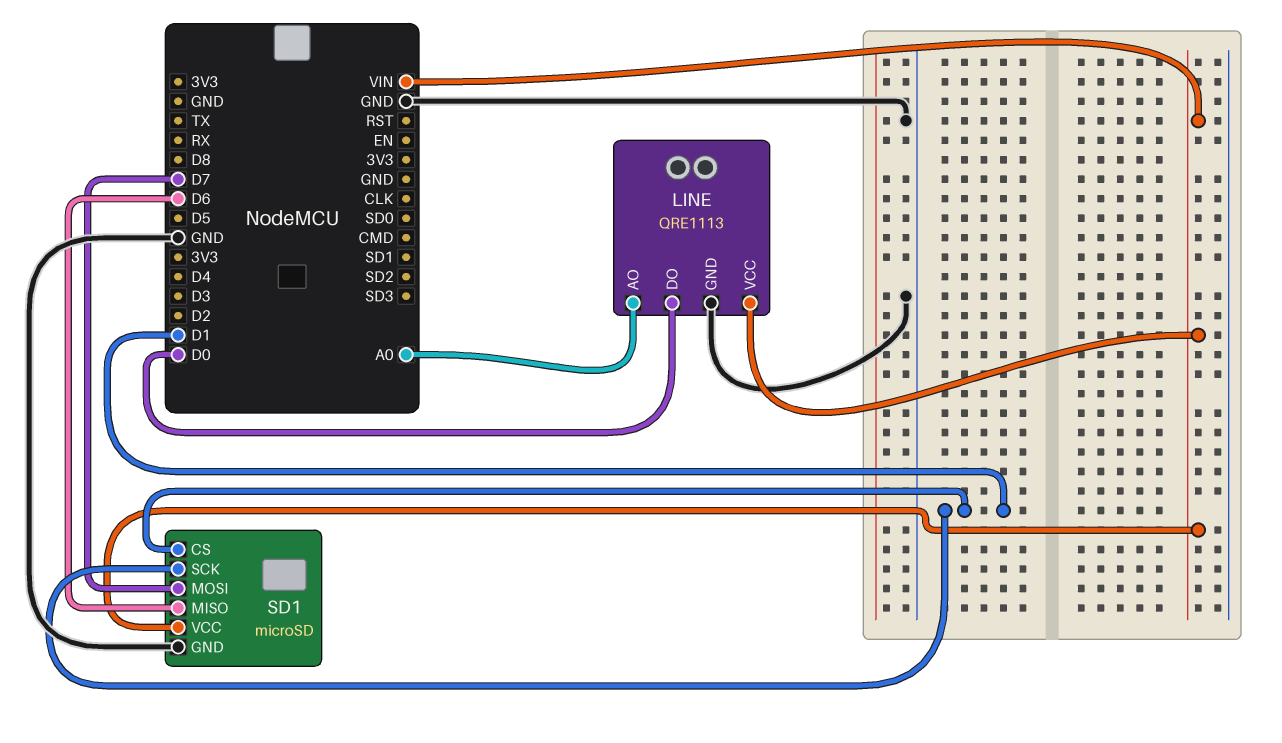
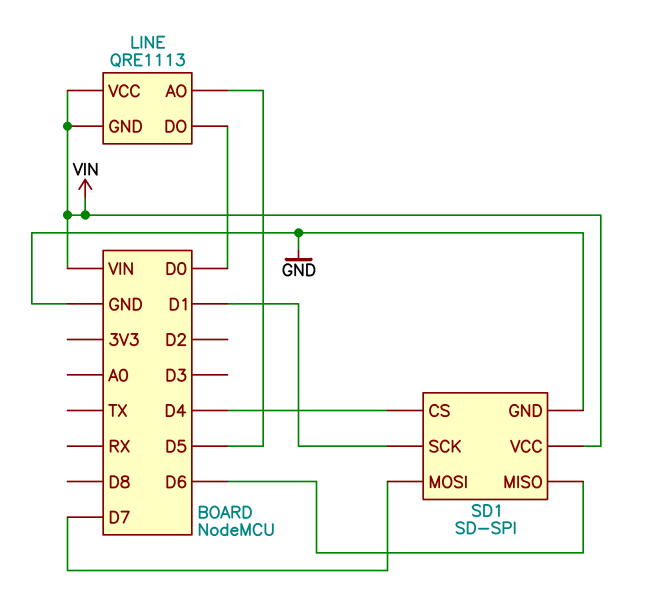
LINE pin AO: A0 -> D5
LINE pin GND: GND -> VIN
SD1: microSD -> SD-SPI
SD1 pin CS: D1 -> D4

